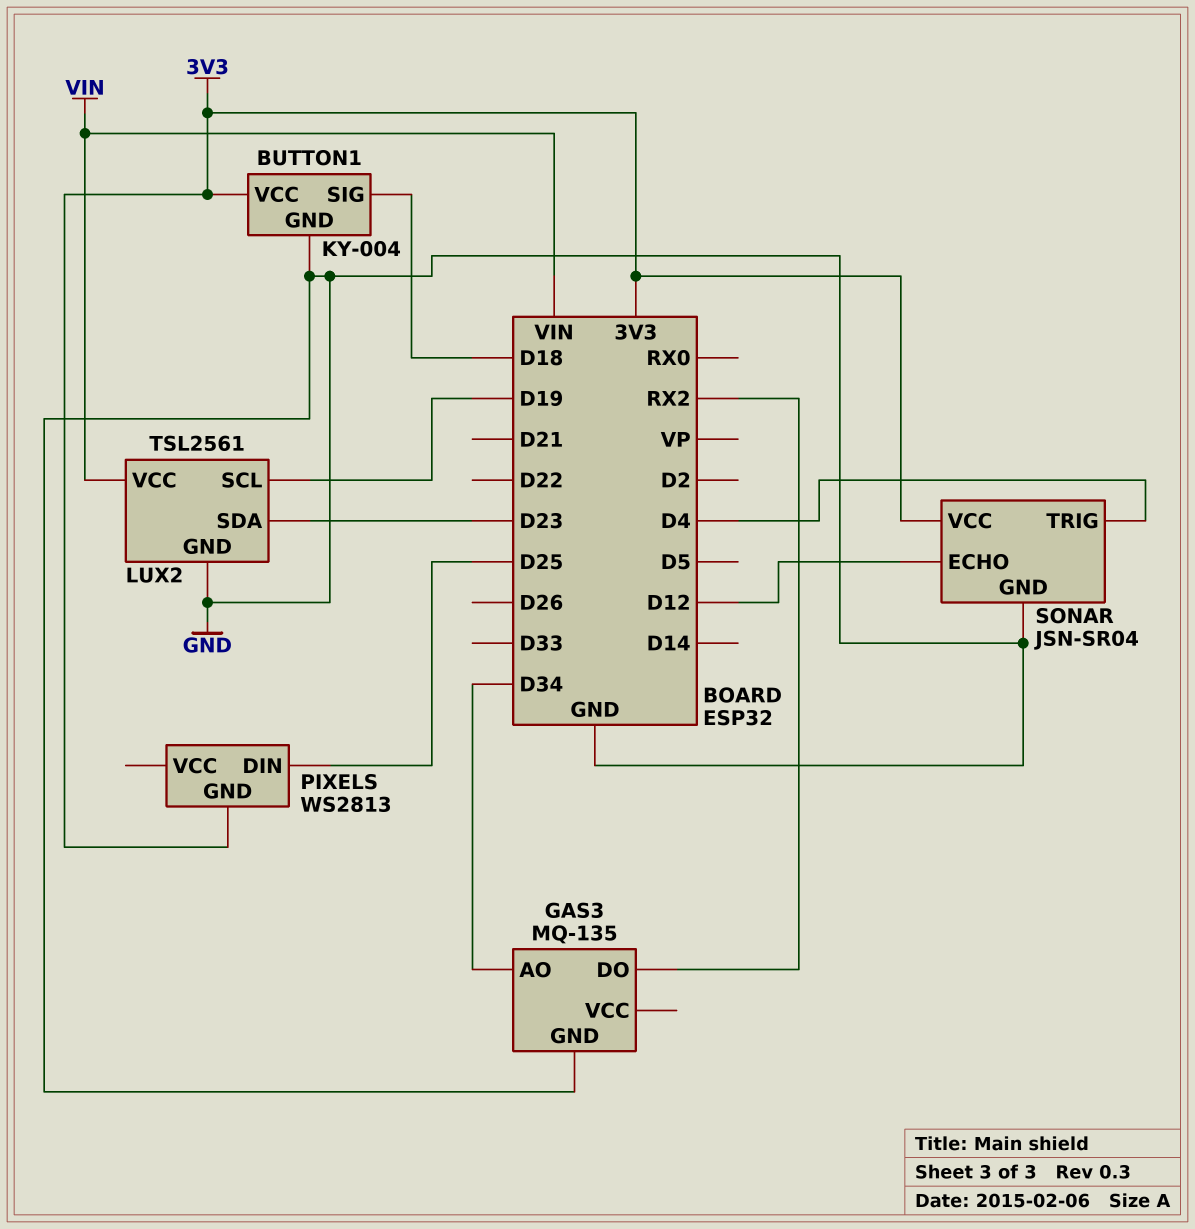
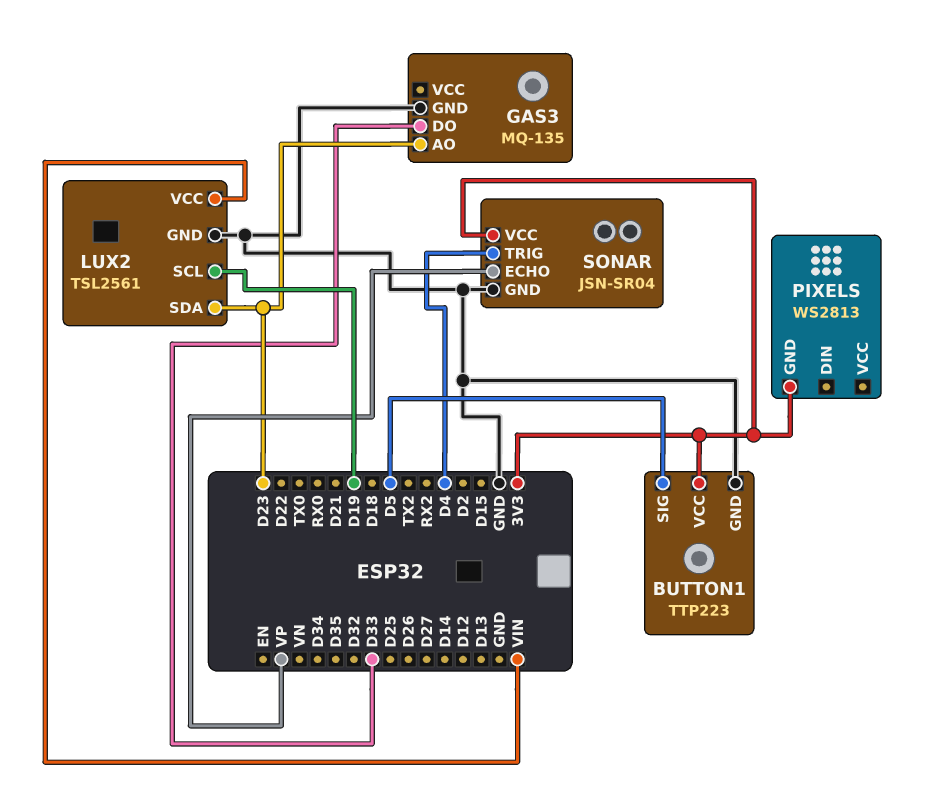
BUTTON1: KY-004 -> TTP223
BUTTON1 pin SIG: D18 -> D5
GAS3 pin AO: D34 -> D23
GAS3 pin DO: RX2 -> D33
PIXELS pin DIN: D25 -> none
SONAR pin ECHO: D12 -> VP

